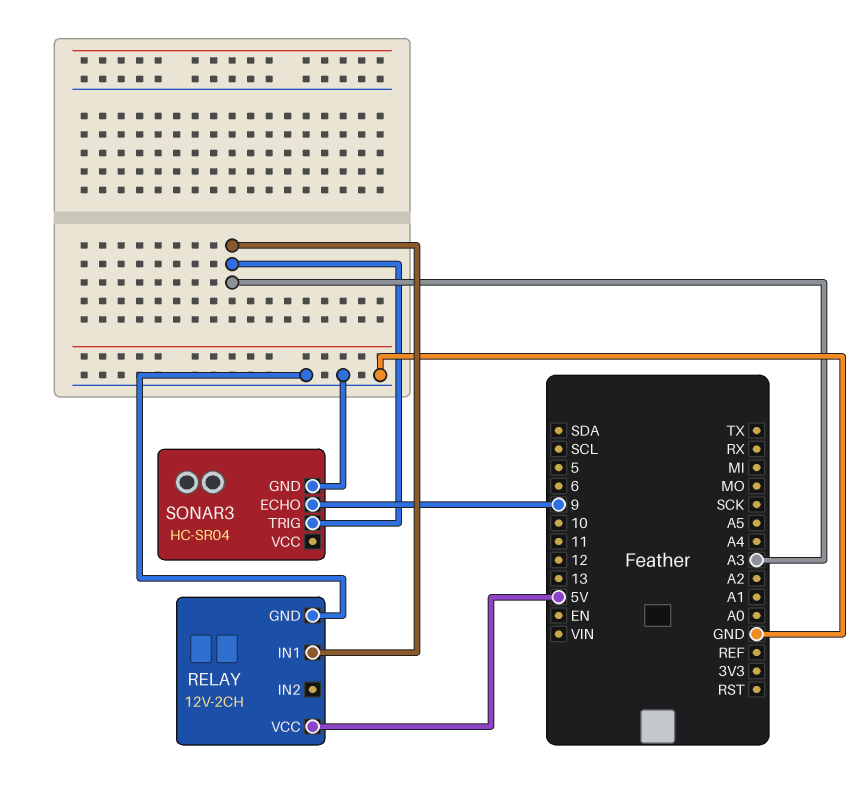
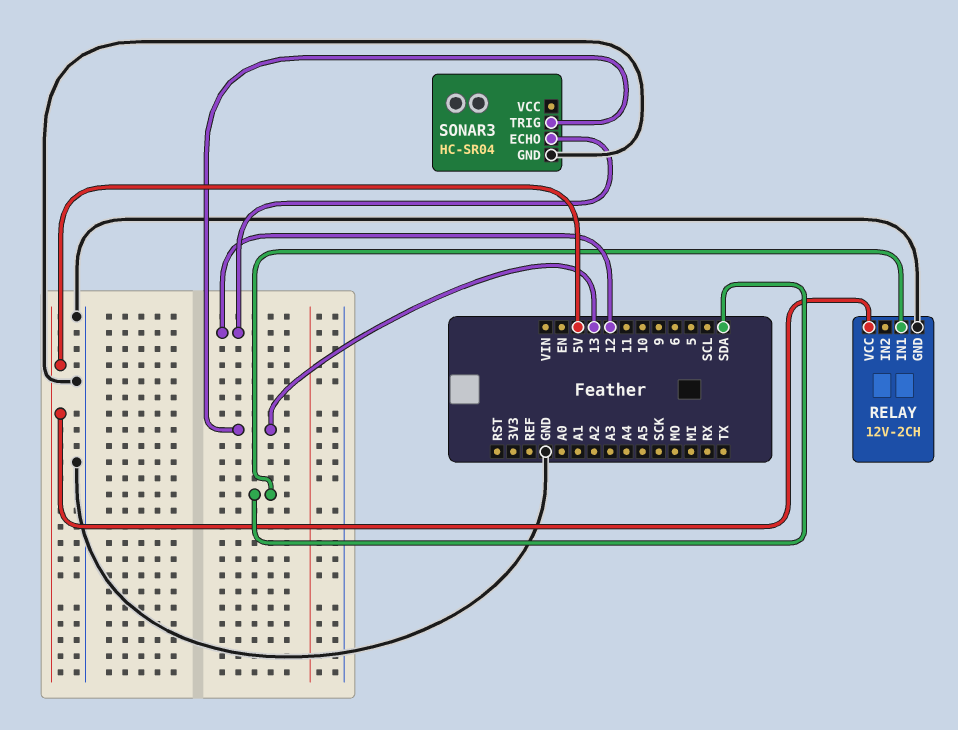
RELAY pin IN1: A3 -> SDA
SONAR3 pin ECHO: 9 -> 12
SONAR3 pin TRIG: A3 -> 13

